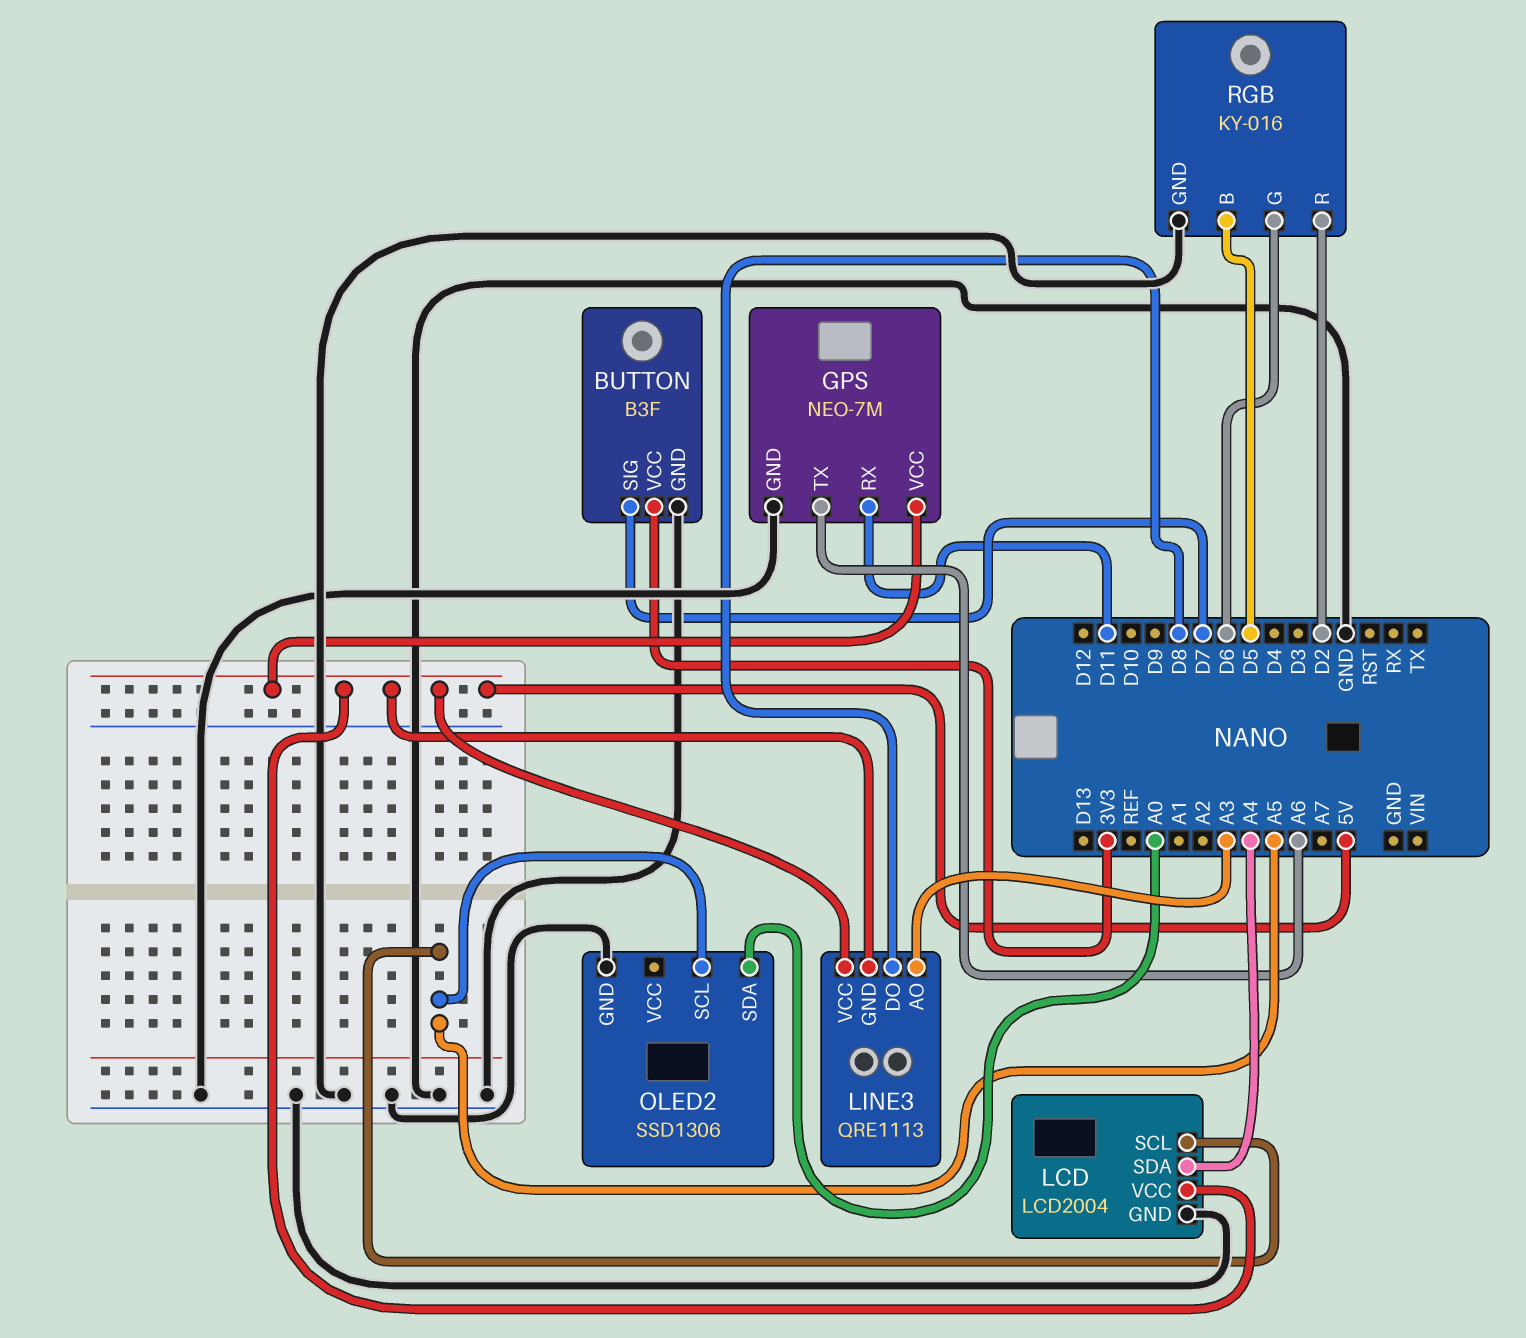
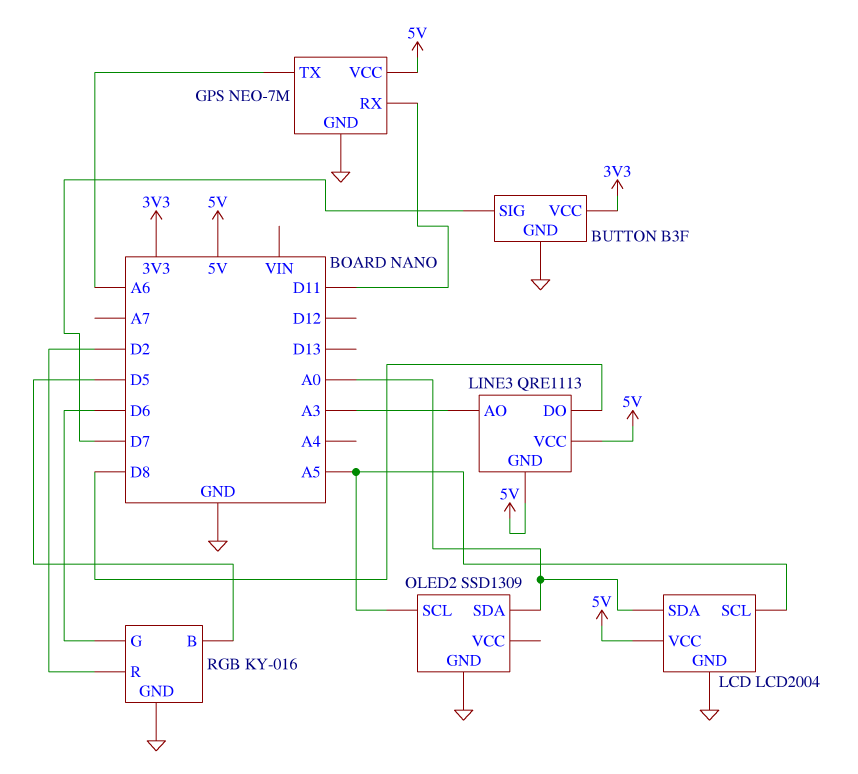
LCD pin SDA: A4 -> A0
OLED2: SSD1306 -> SSD1309

